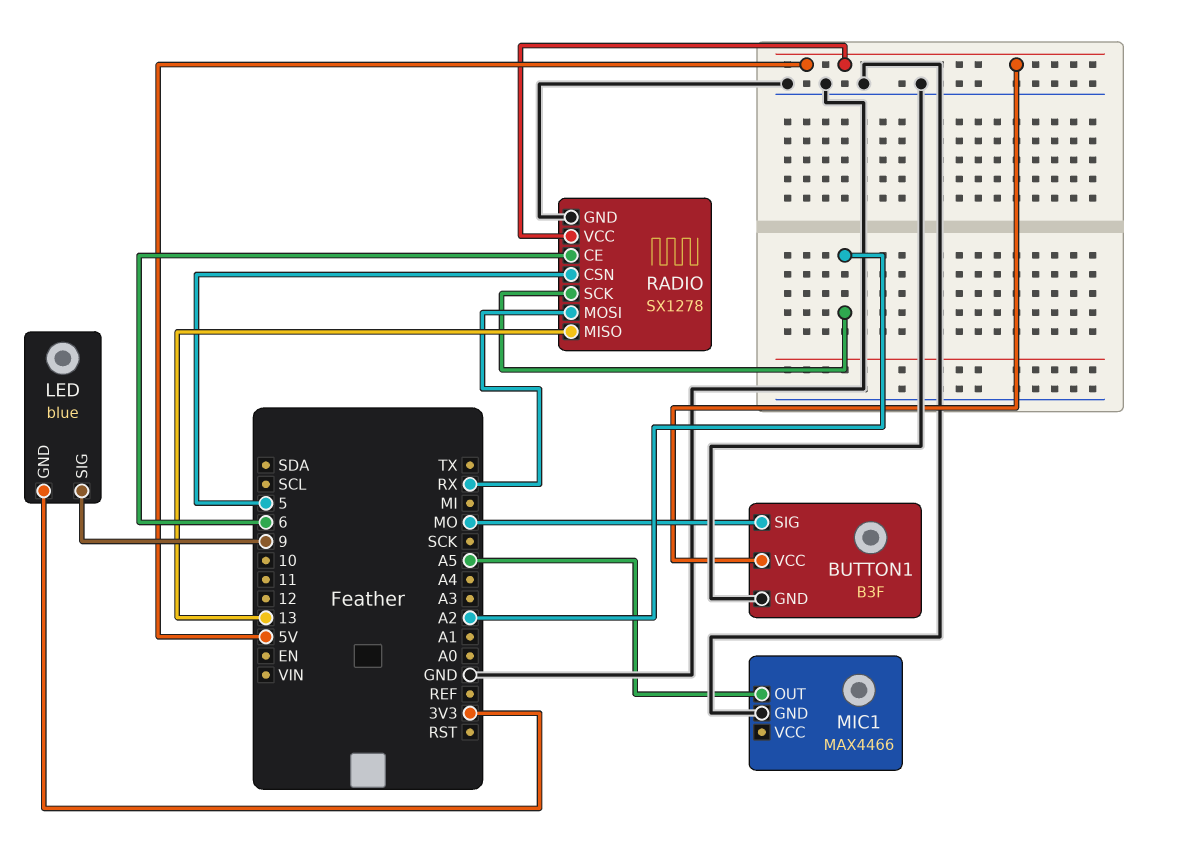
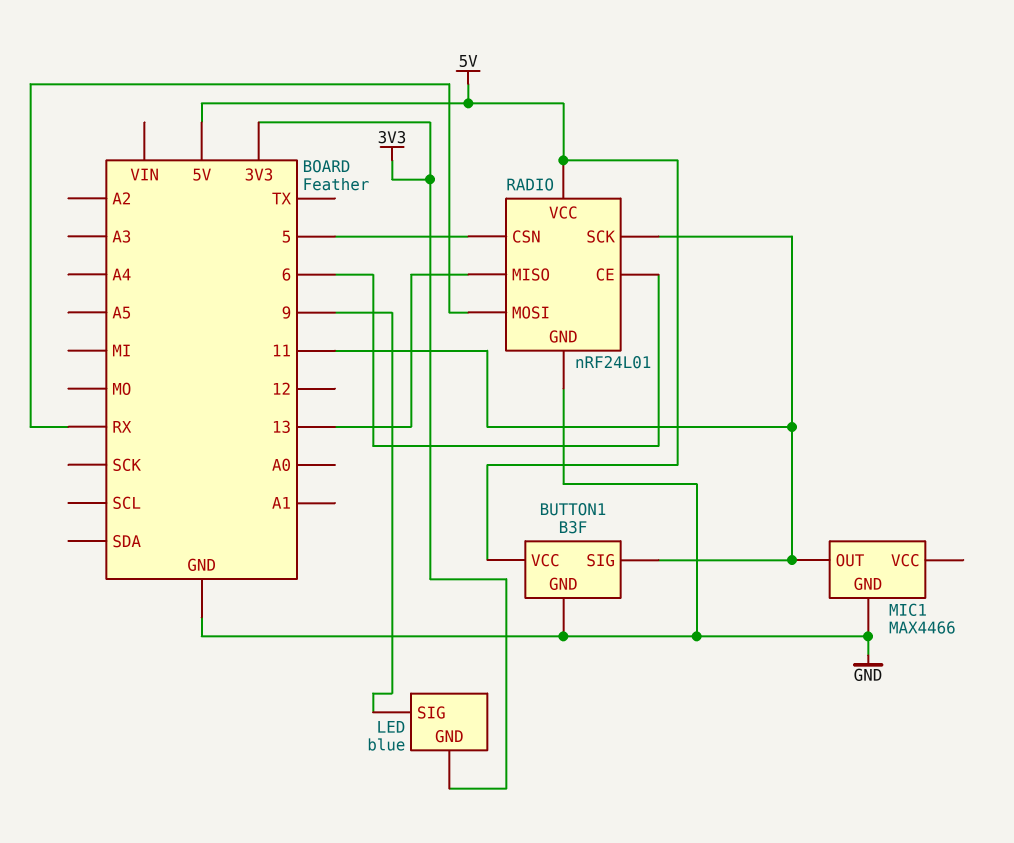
BUTTON1 pin SIG: MO -> 11
MIC1 pin OUT: A5 -> 11
RADIO: SX1278 -> nRF24L01
RADIO pin SCK: A2 -> 11

